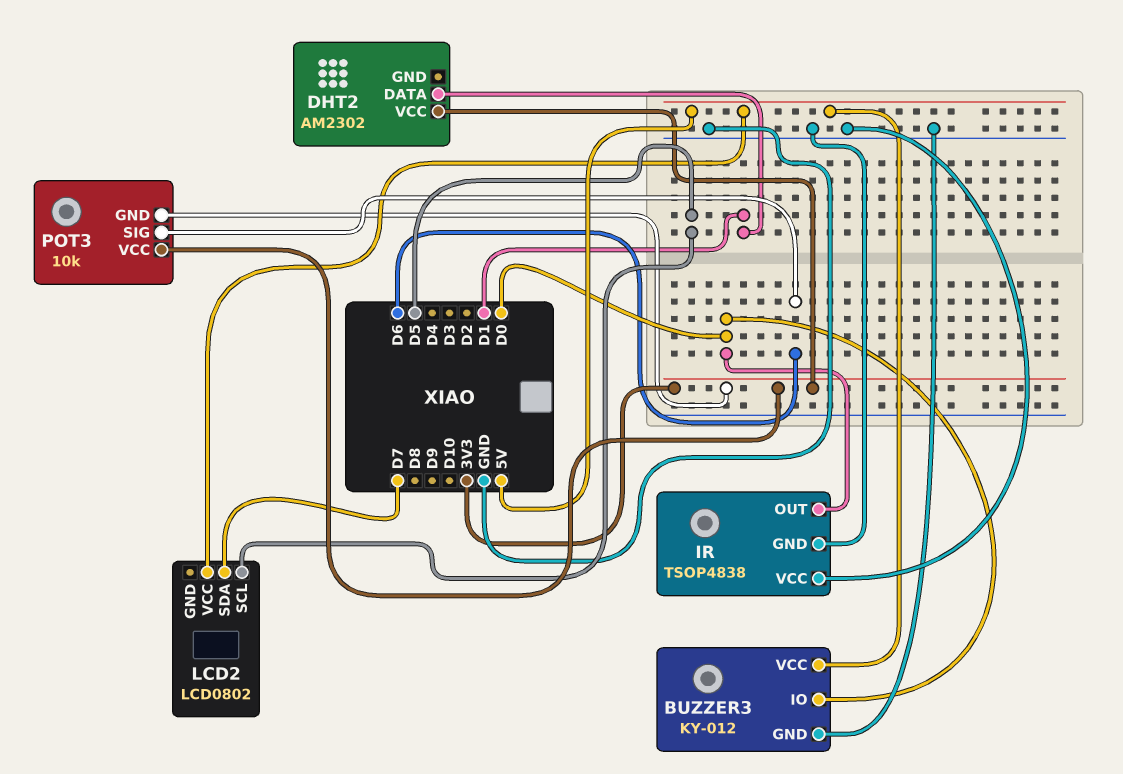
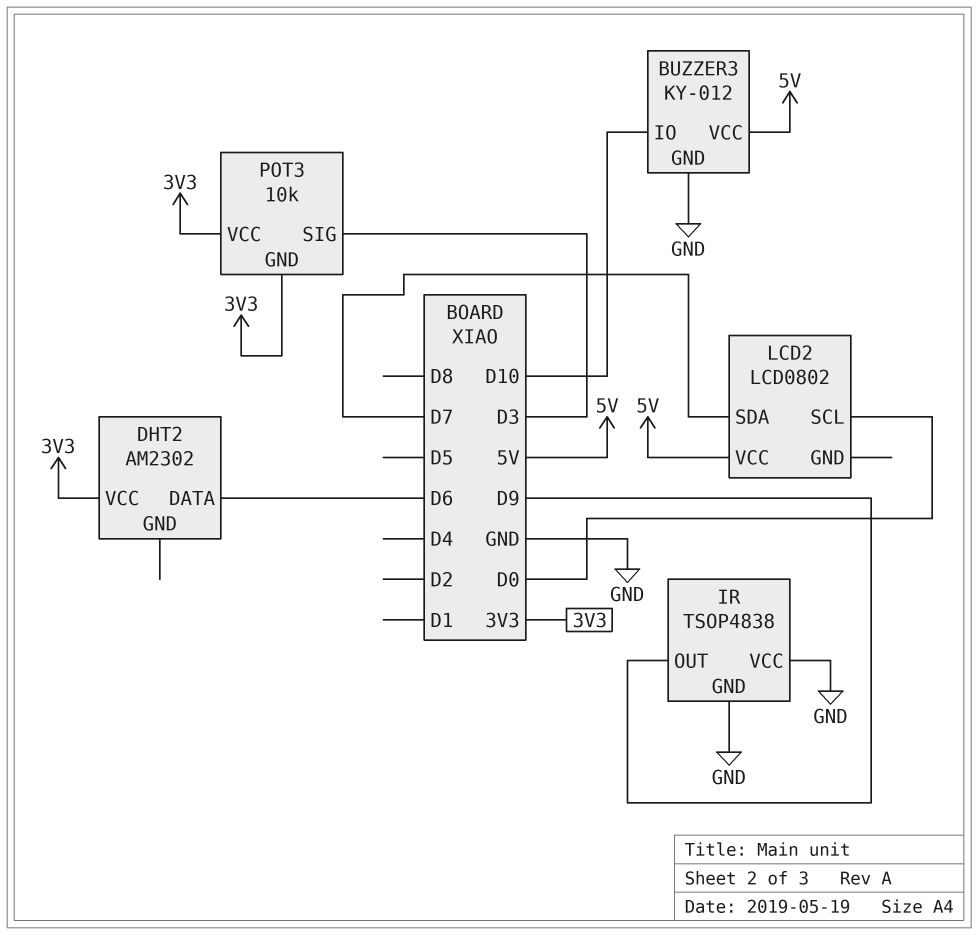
BUZZER3 pin IO: D0 -> D10
DHT2 pin DATA: D1 -> D6
IR pin OUT: D0 -> D9
LCD2 pin SCL: D5 -> D0
POT3 pin SIG: D6 -> D3

